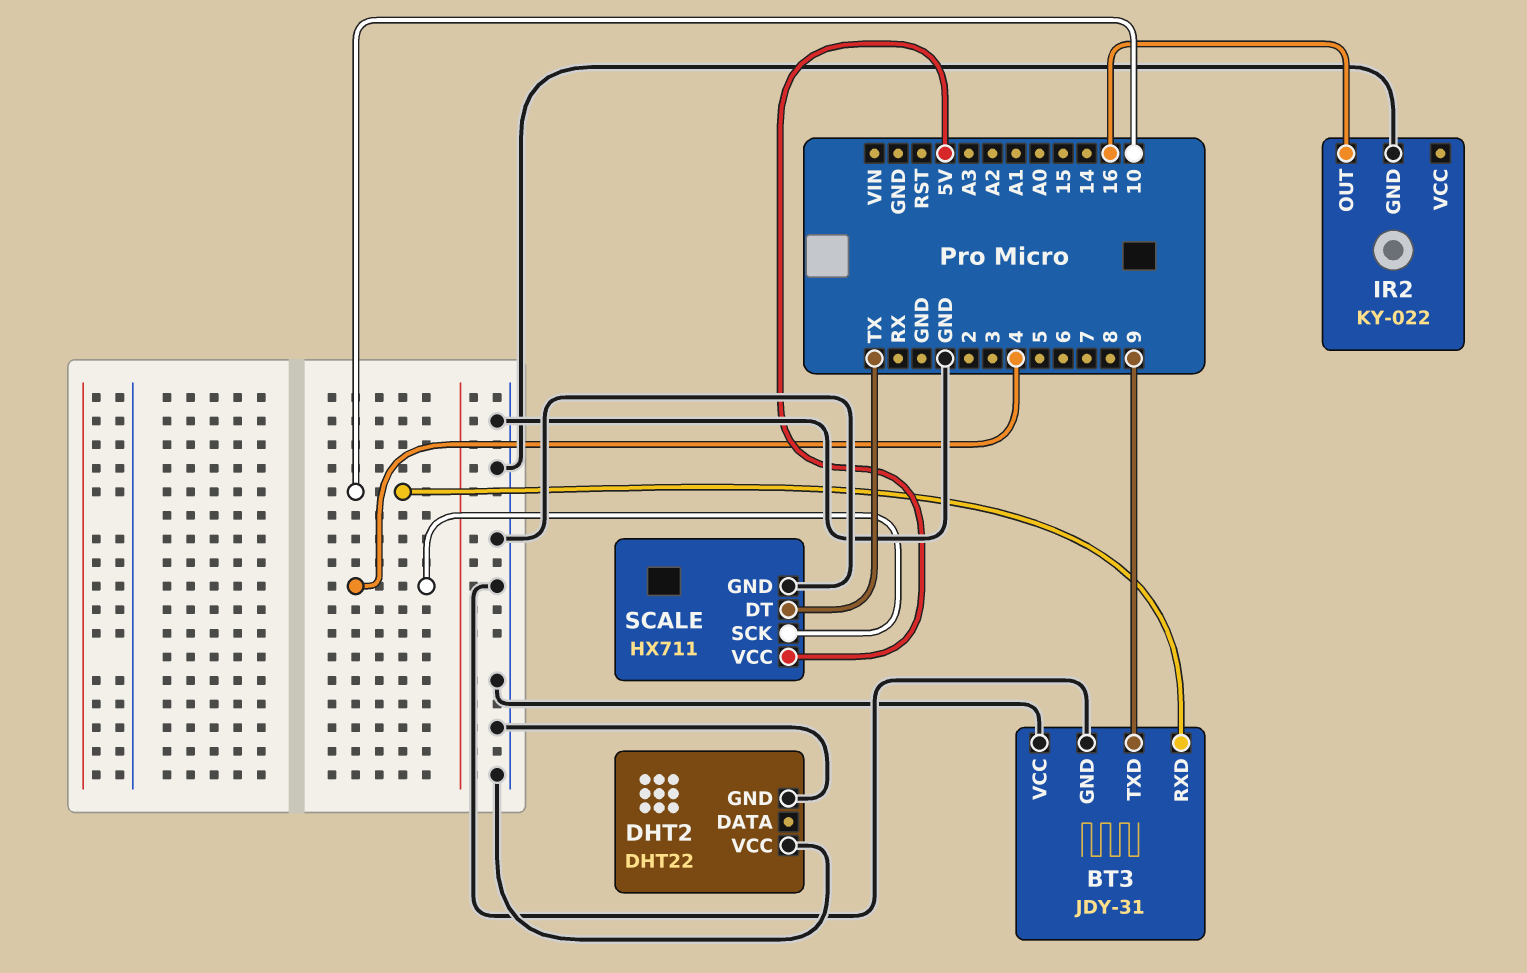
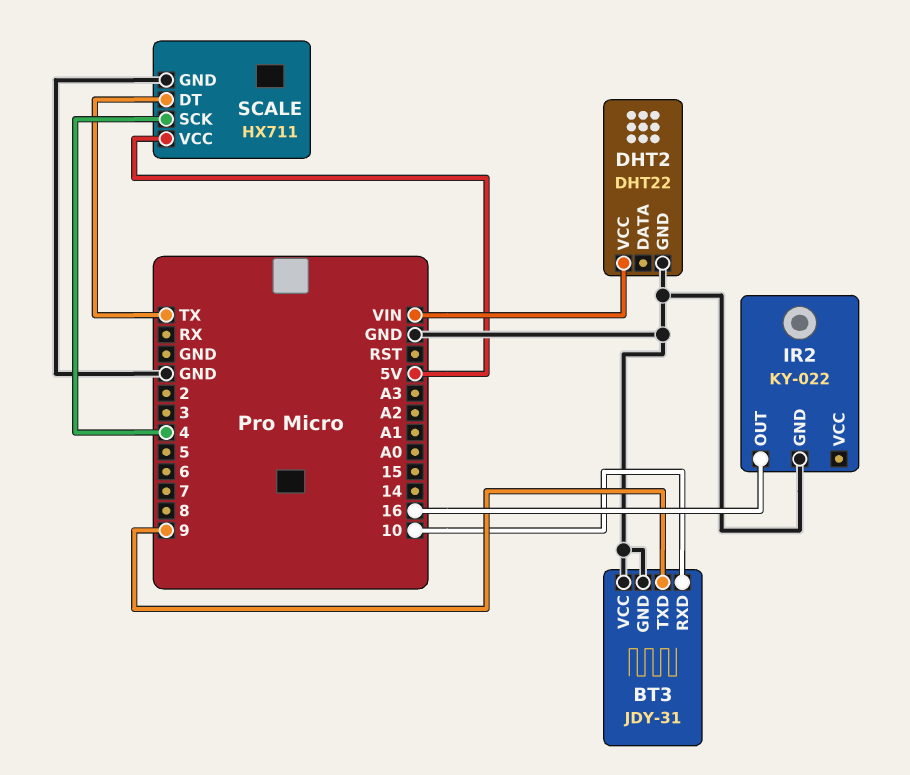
DHT2 pin VCC: GND -> VIN

